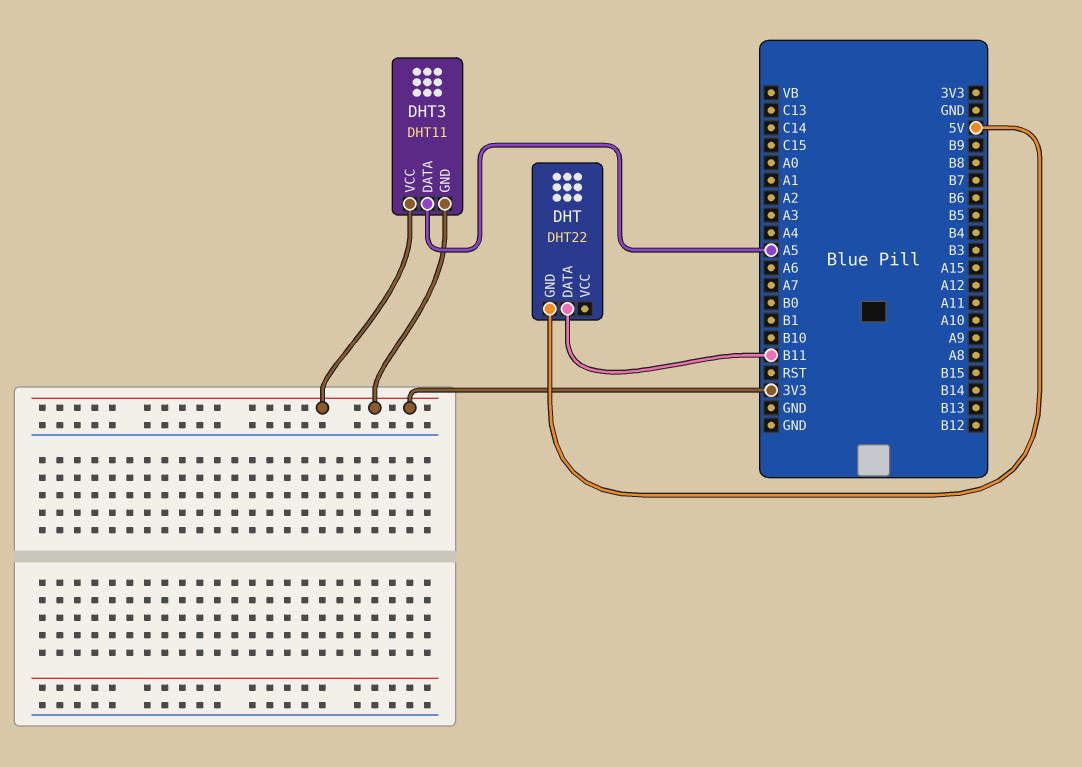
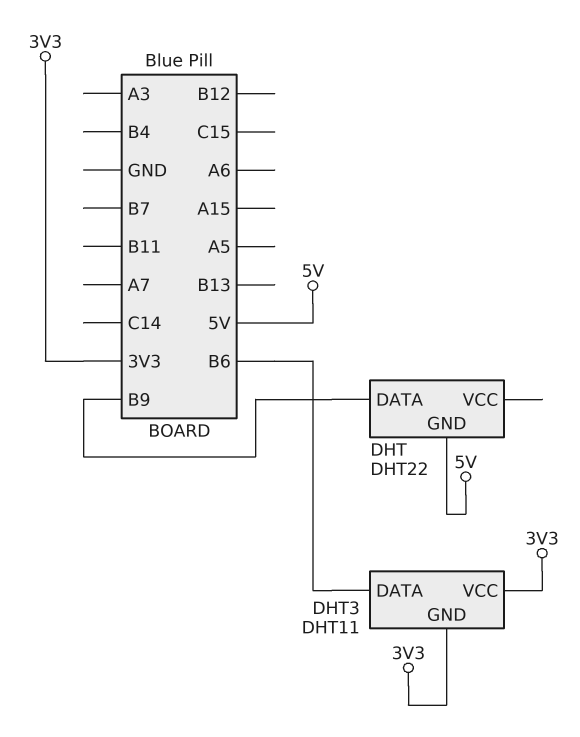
DHT pin DATA: B11 -> B9
DHT3 pin DATA: A5 -> B6

